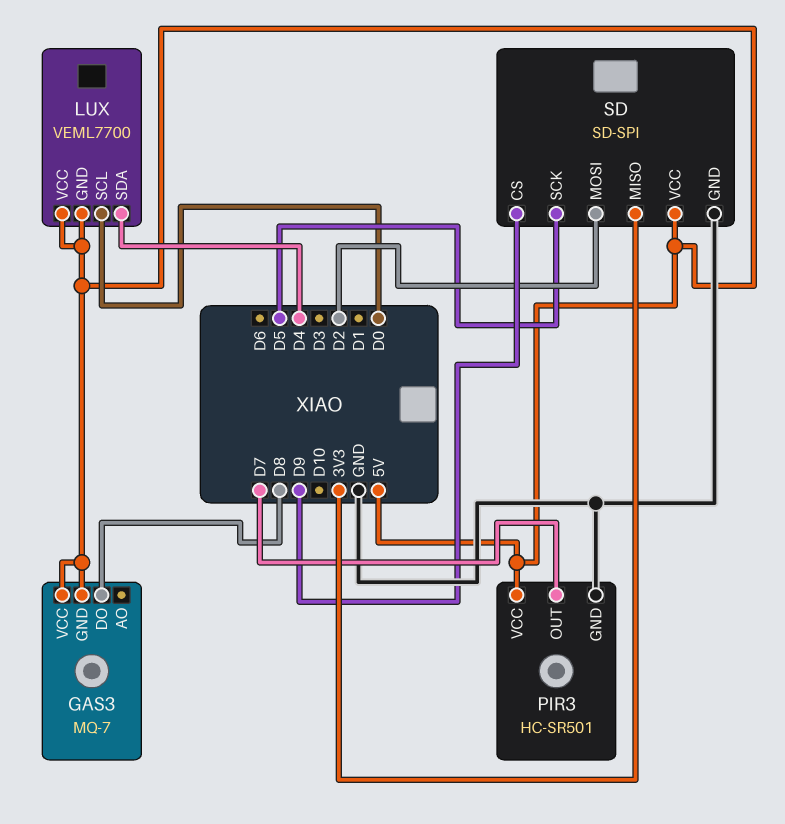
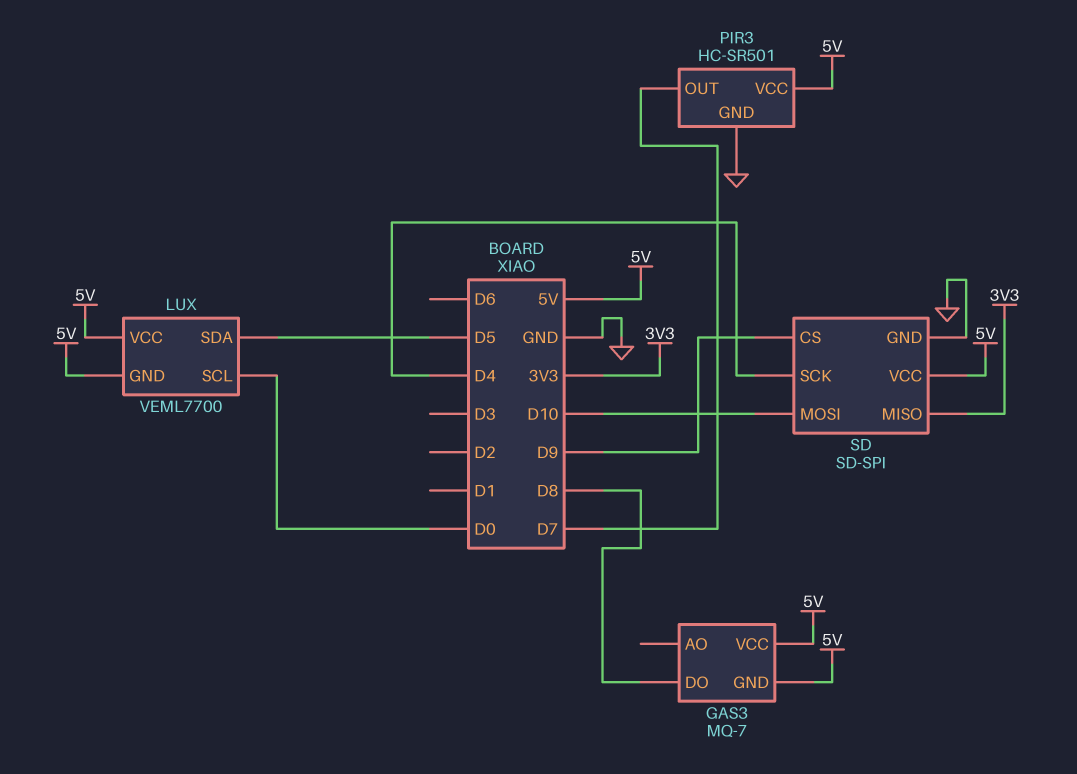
LUX pin SDA: D4 -> D5
SD pin MOSI: D2 -> D10
SD pin SCK: D5 -> D4

